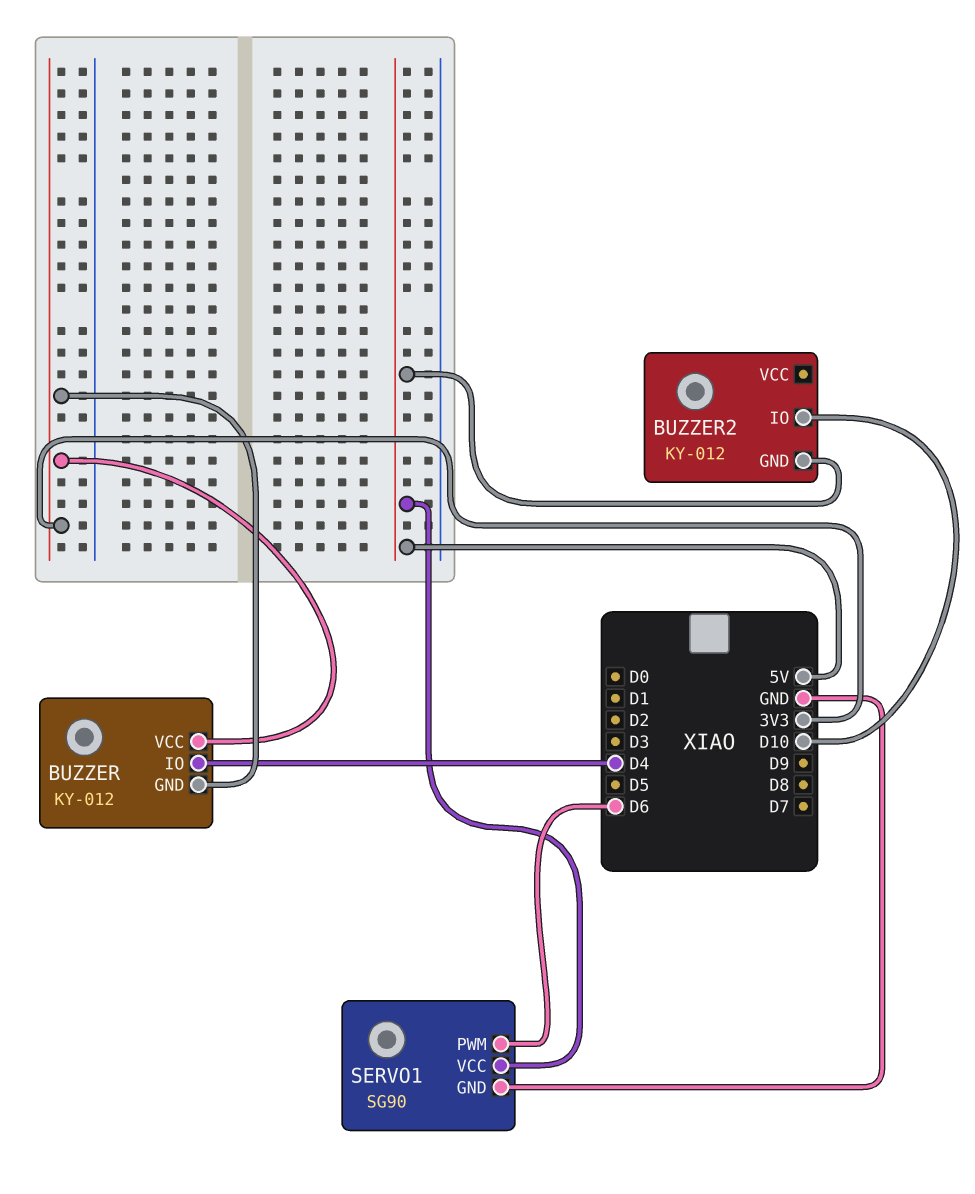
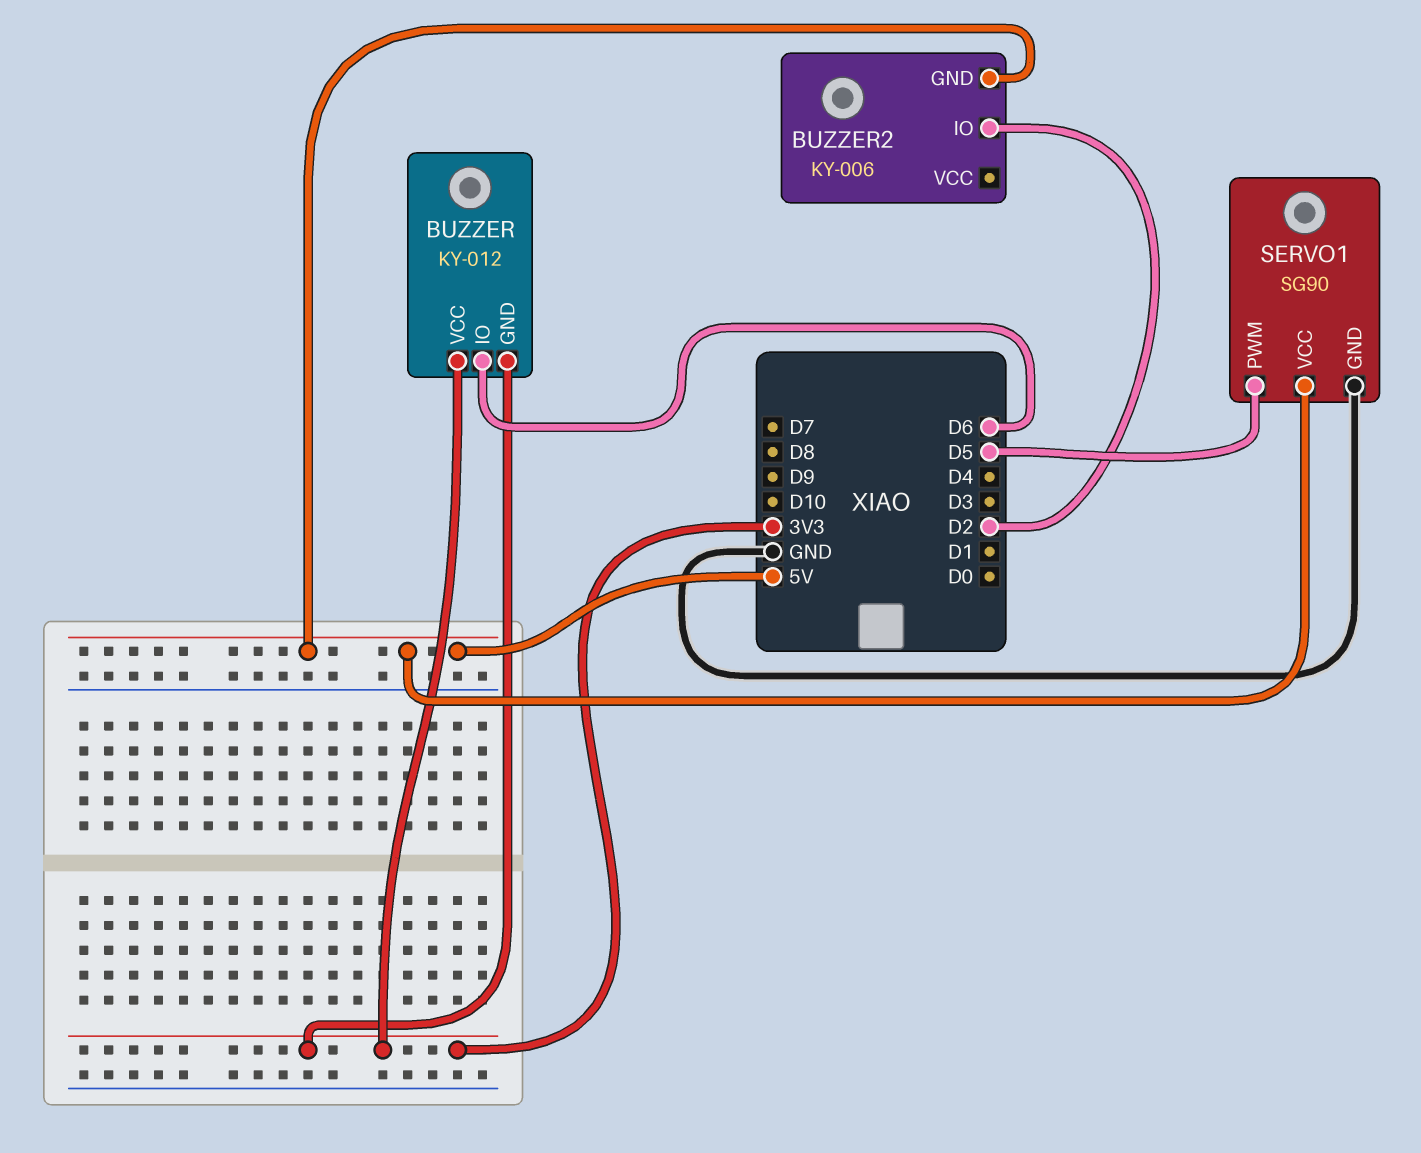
BUZZER pin IO: D4 -> D6
BUZZER2: KY-012 -> KY-006
BUZZER2 pin IO: D10 -> D2
SERVO1 pin PWM: D6 -> D5

